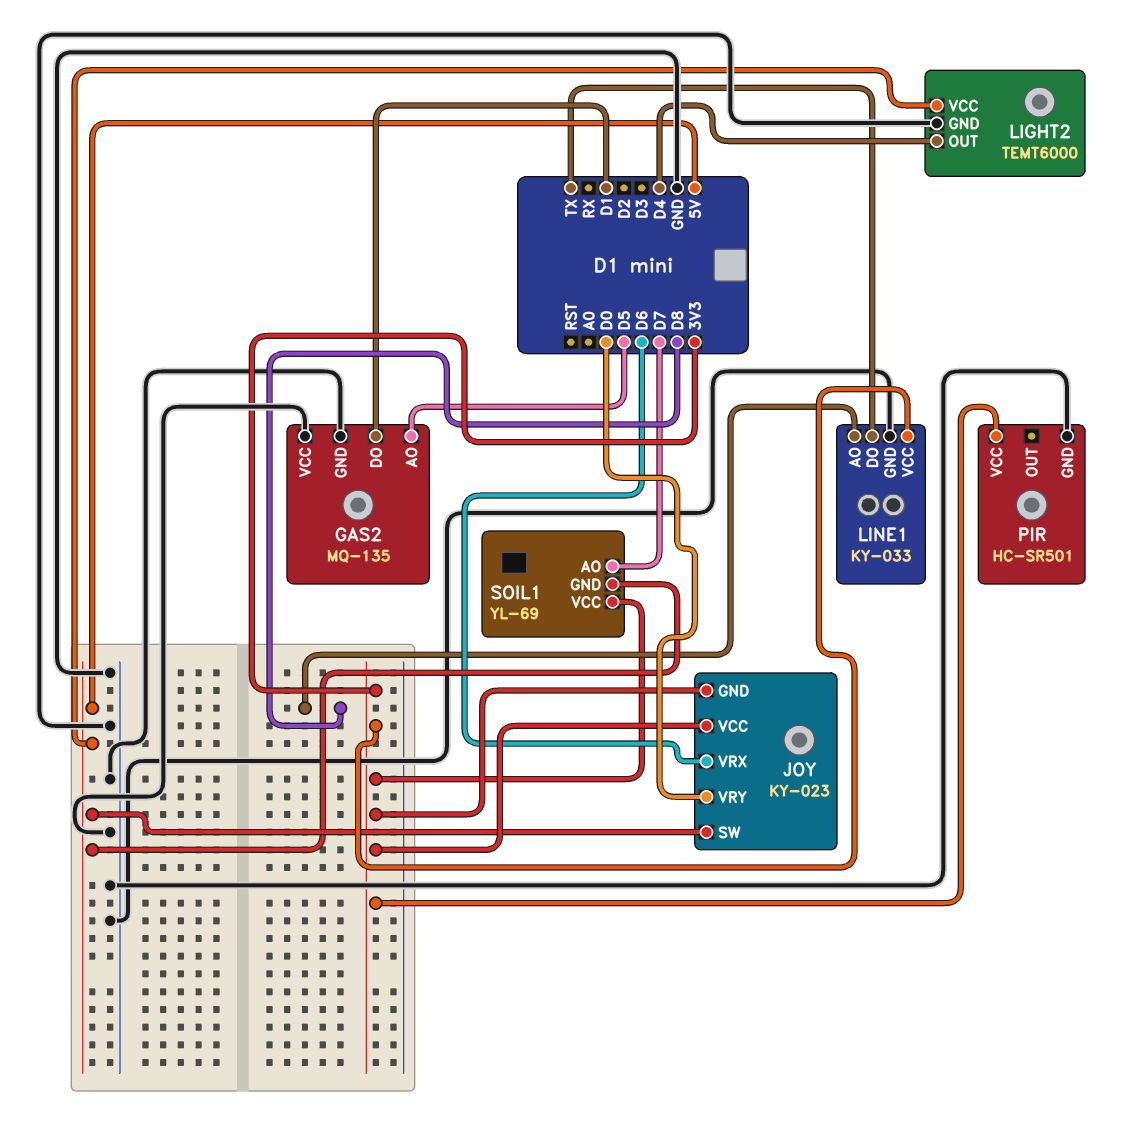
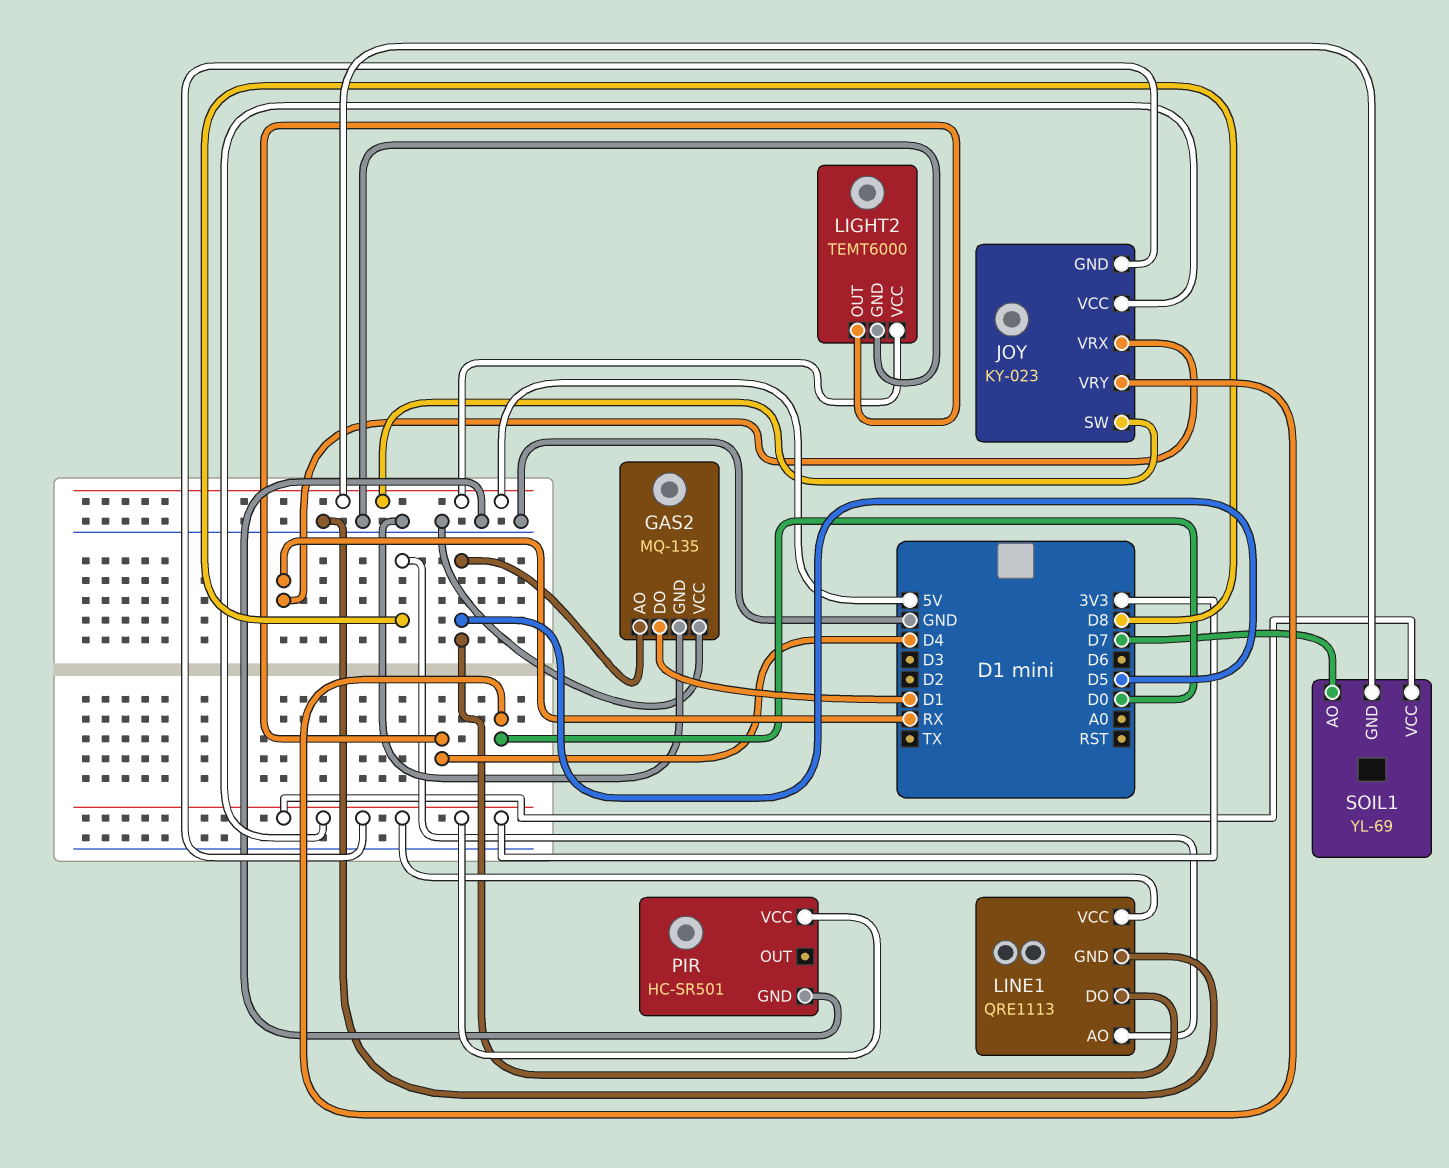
JOY pin VRX: D6 -> RX
LINE1: KY-033 -> QRE1113
LINE1 pin DO: TX -> D5

